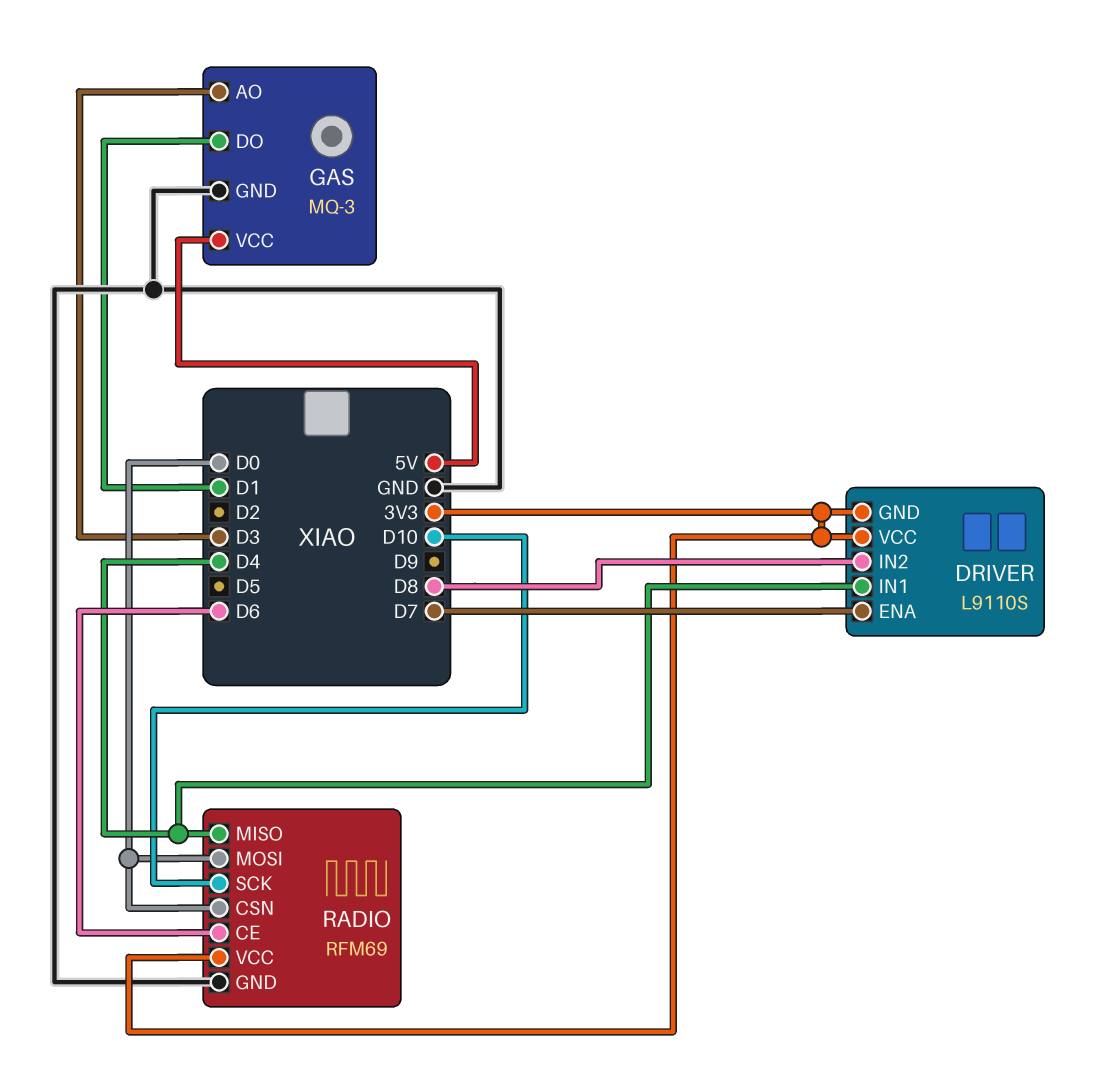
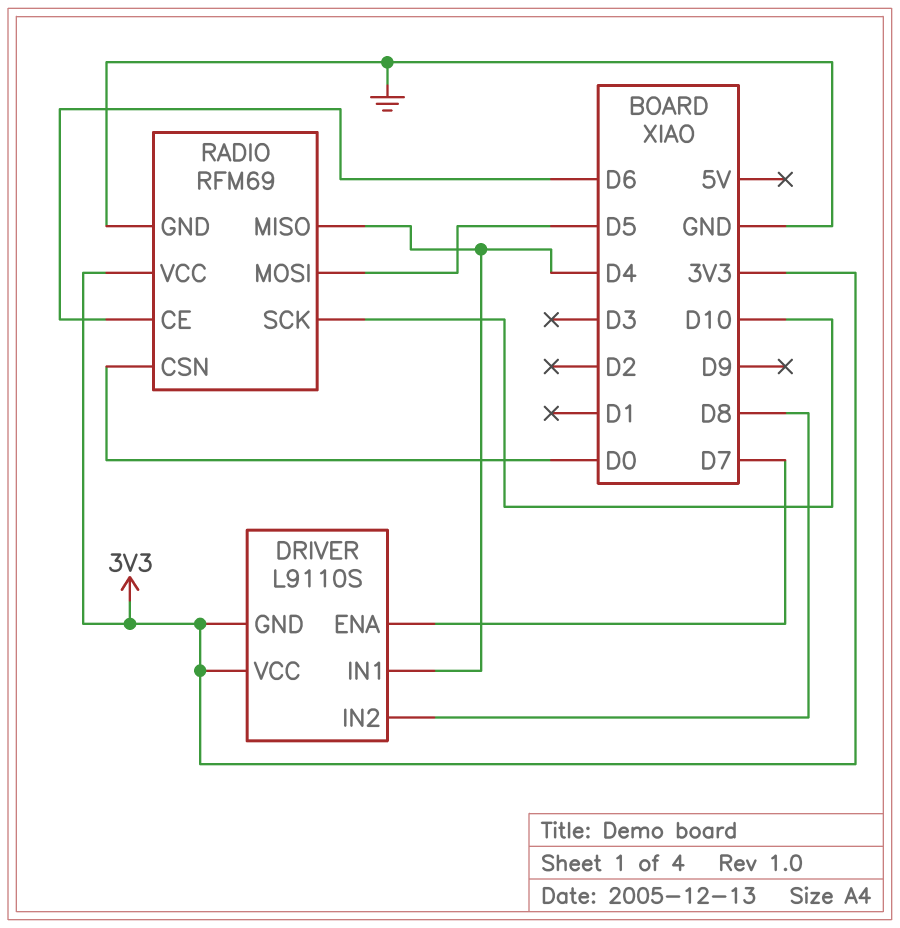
GAS: MQ-3 -> none
GAS pin AO: D3 -> none
GAS pin DO: D1 -> none
GAS pin GND: GND -> none
GAS pin VCC: 5V -> none
RADIO pin MOSI: D0 -> D5

